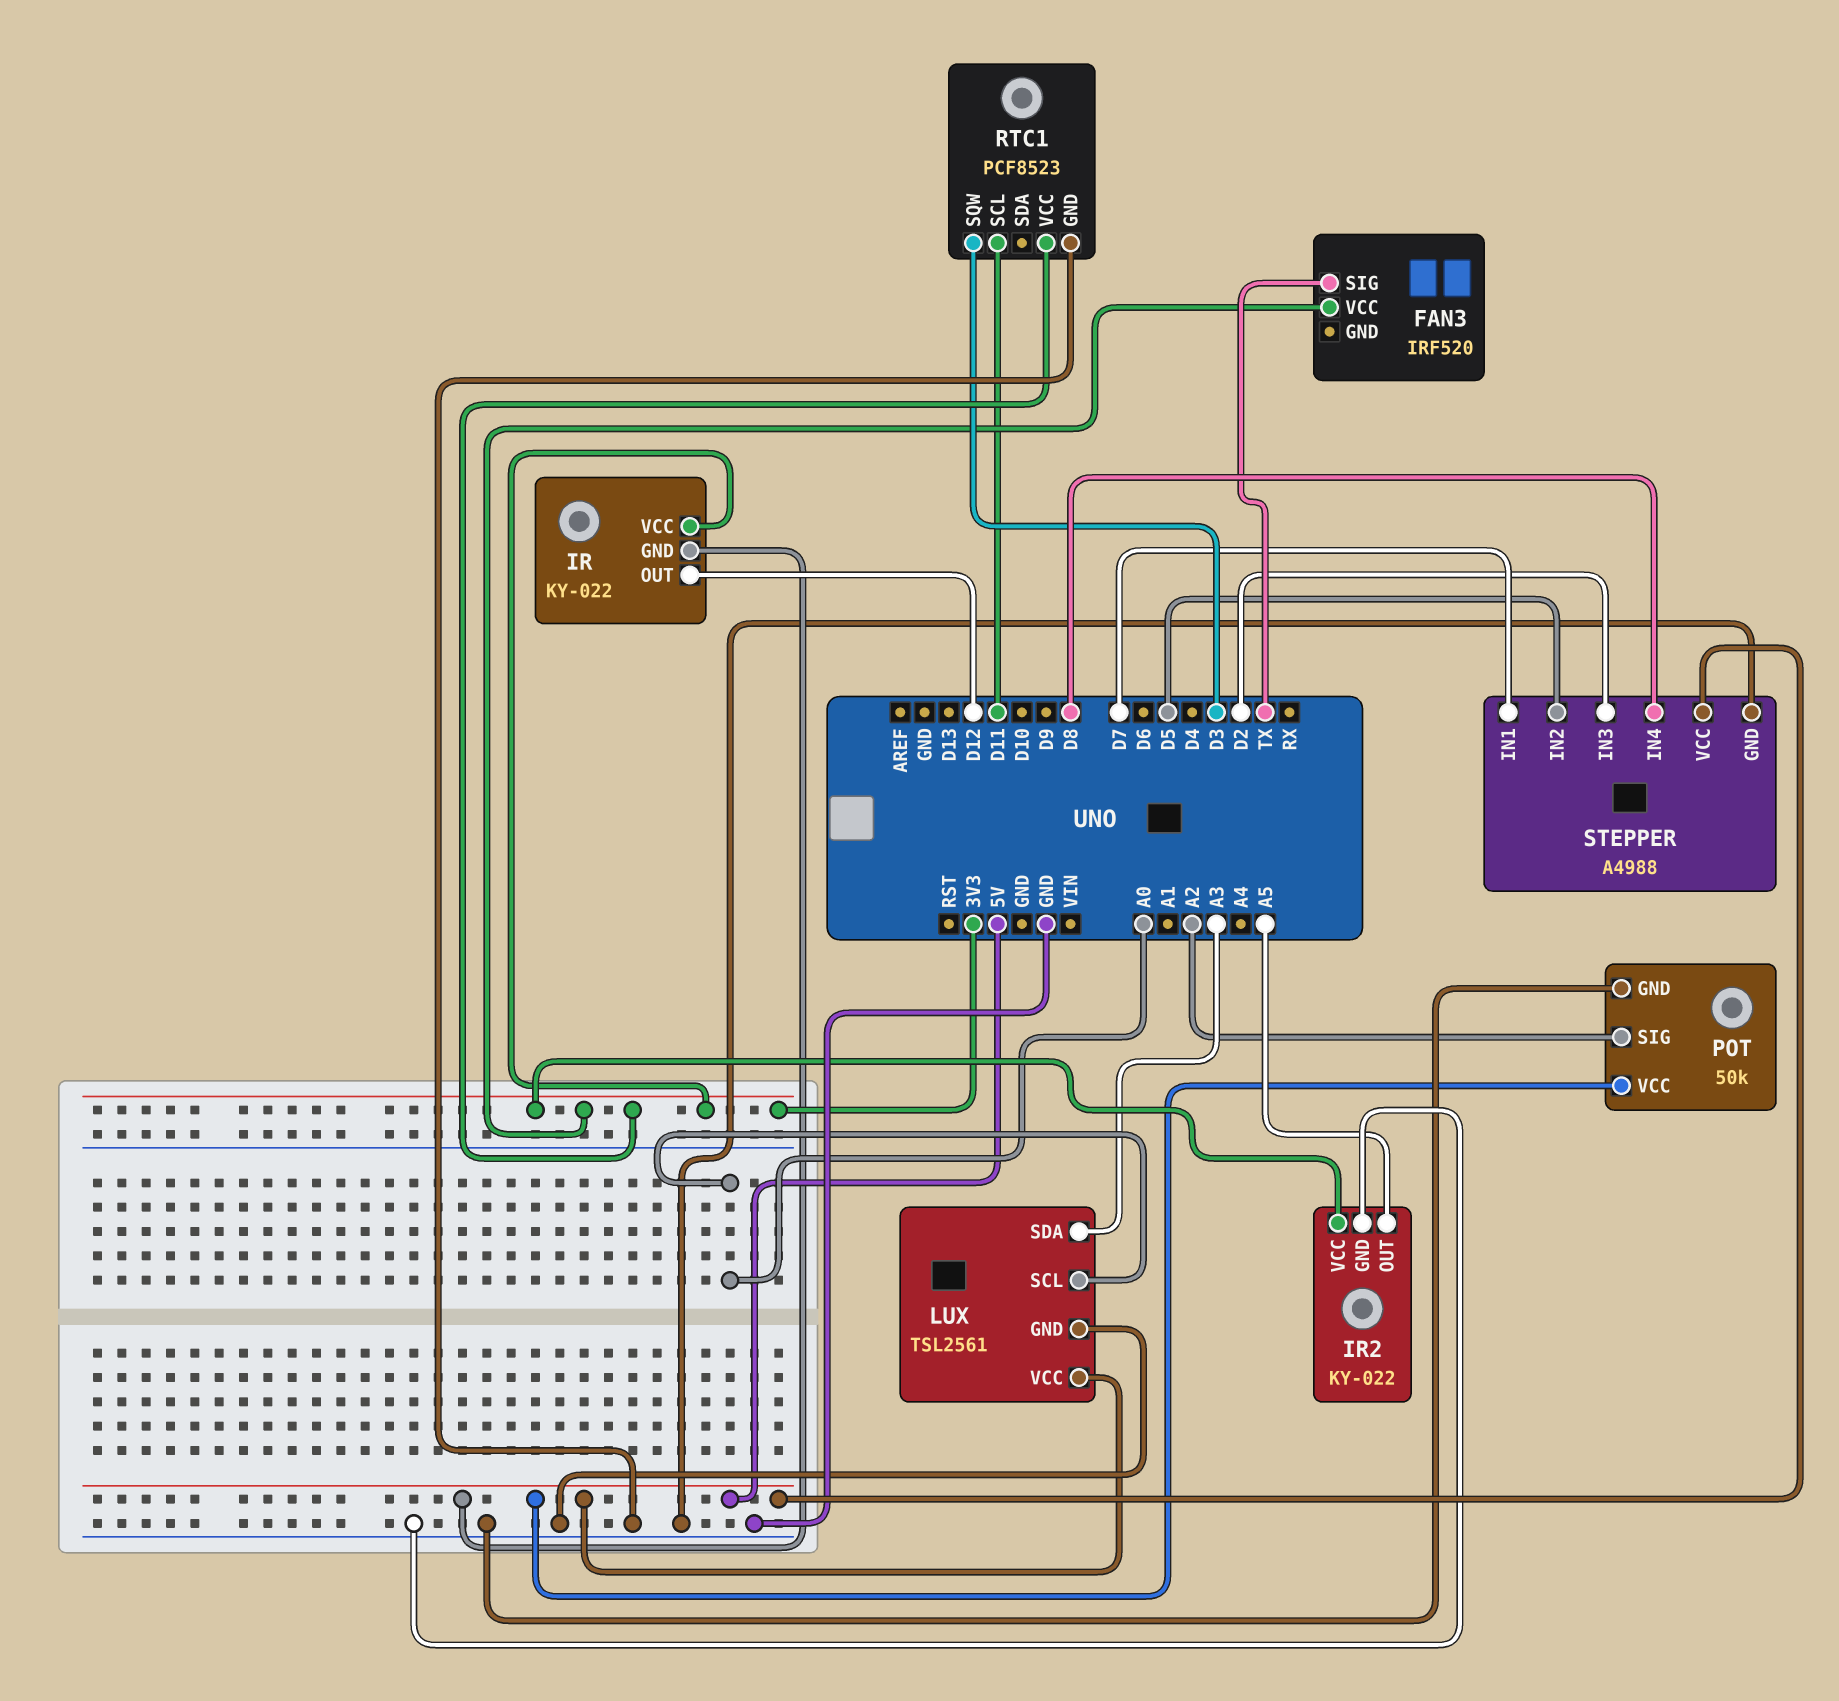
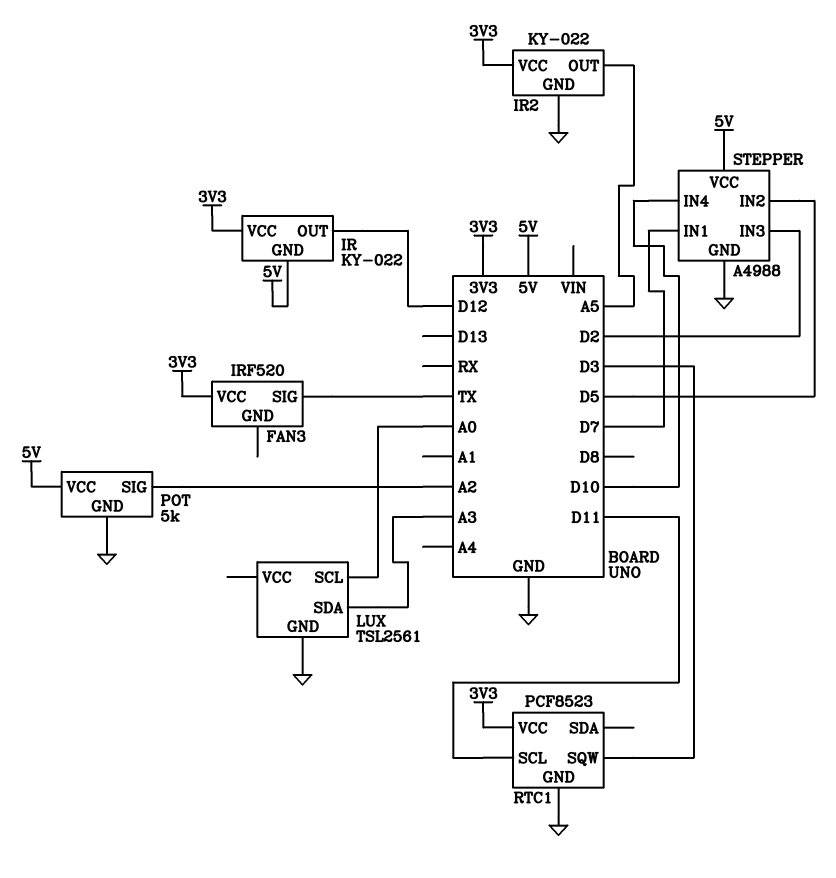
LUX pin VCC: 5V -> none
POT: 50k -> 5k
STEPPER pin IN4: D8 -> D10

